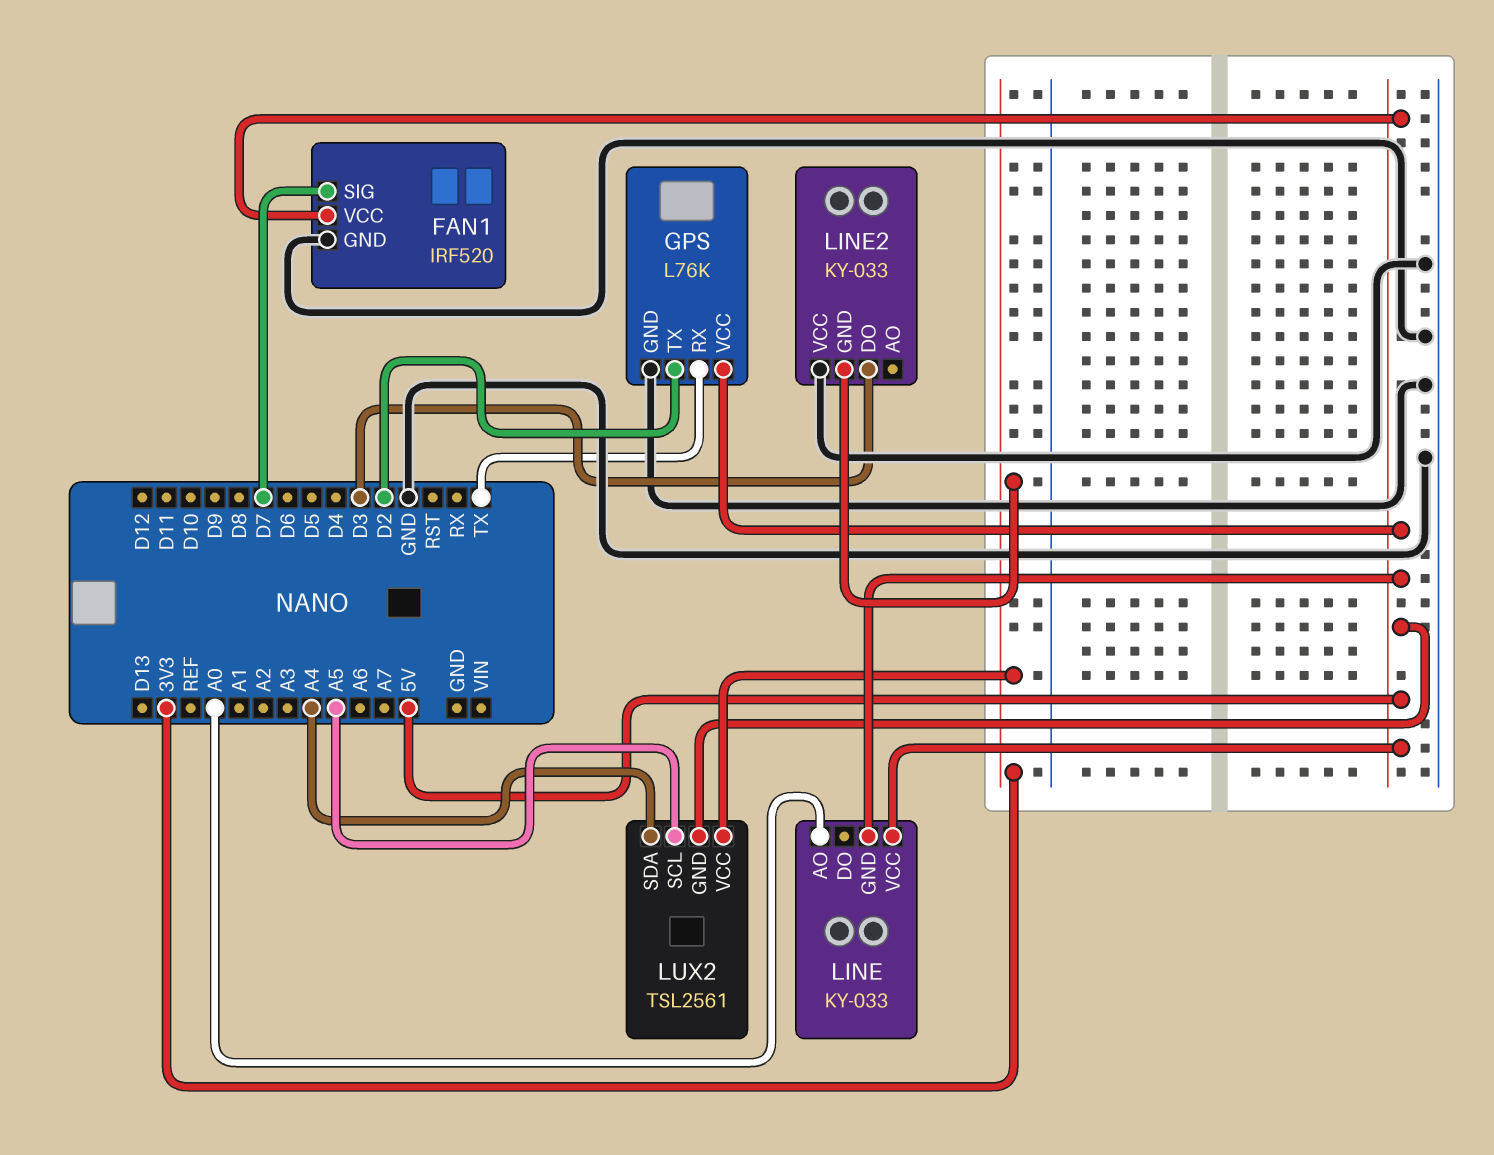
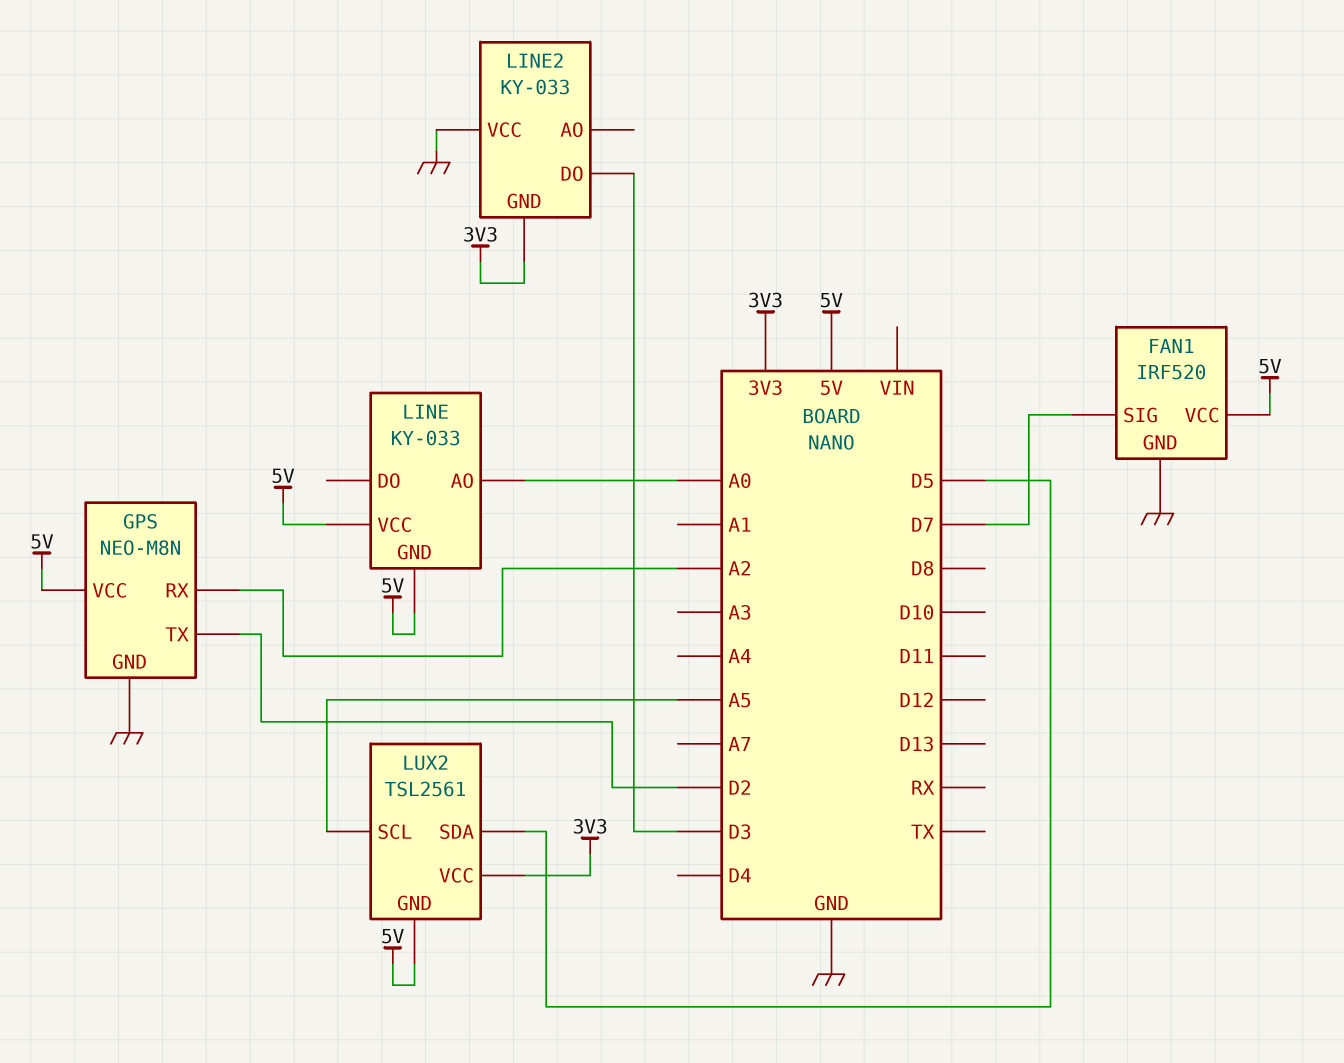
GPS: L76K -> NEO-M8N
GPS pin RX: TX -> A2
LUX2 pin SDA: A4 -> D5

